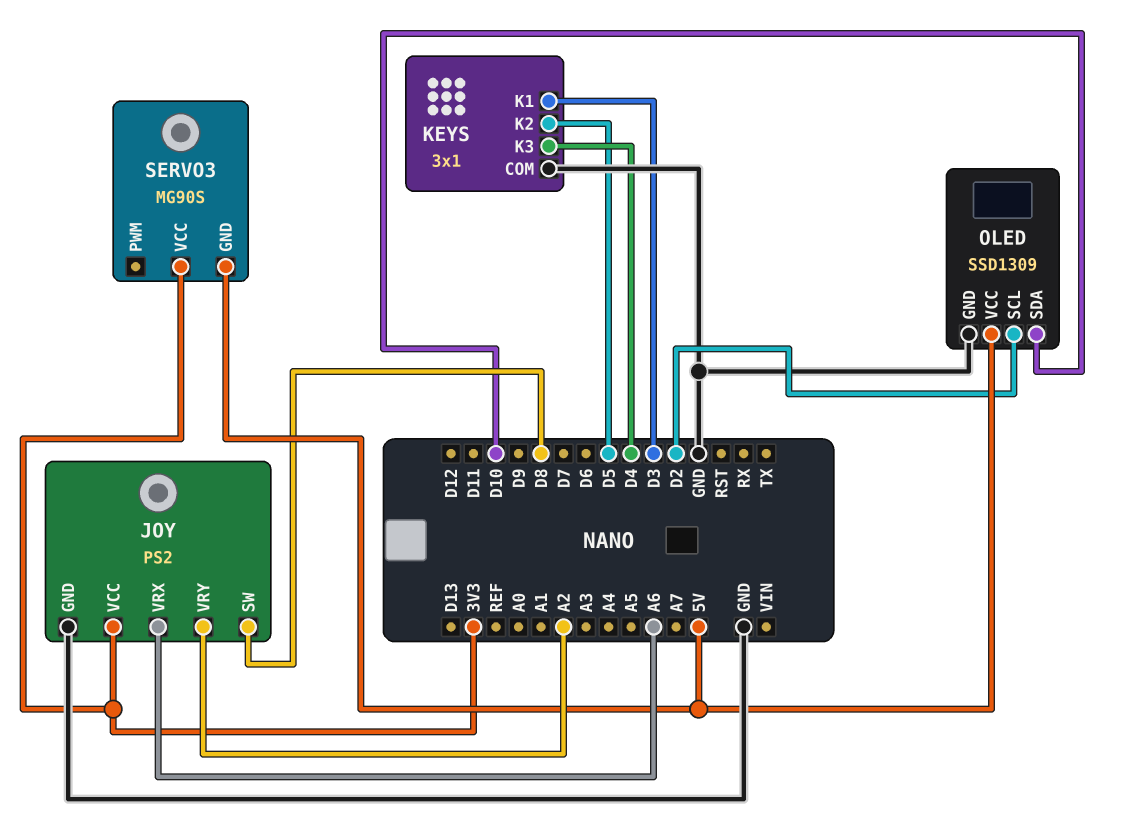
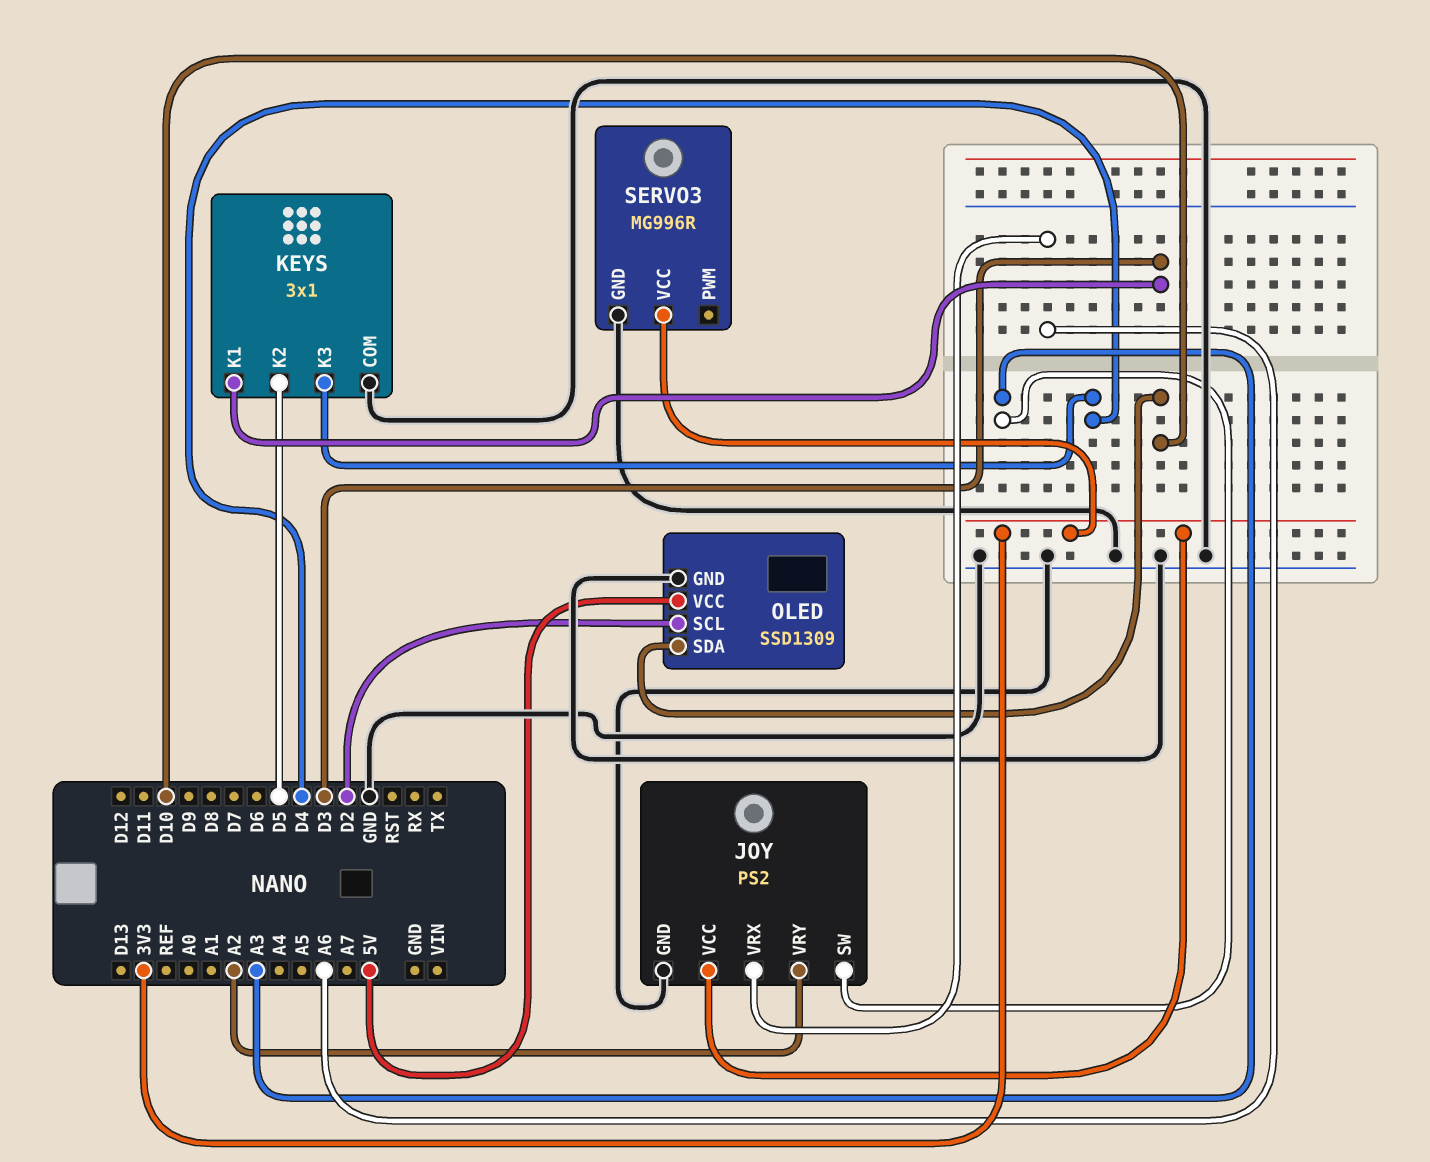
JOY pin SW: D8 -> A3
SERVO3: MG90S -> MG996R
SERVO3 pin GND: 5V -> GND

